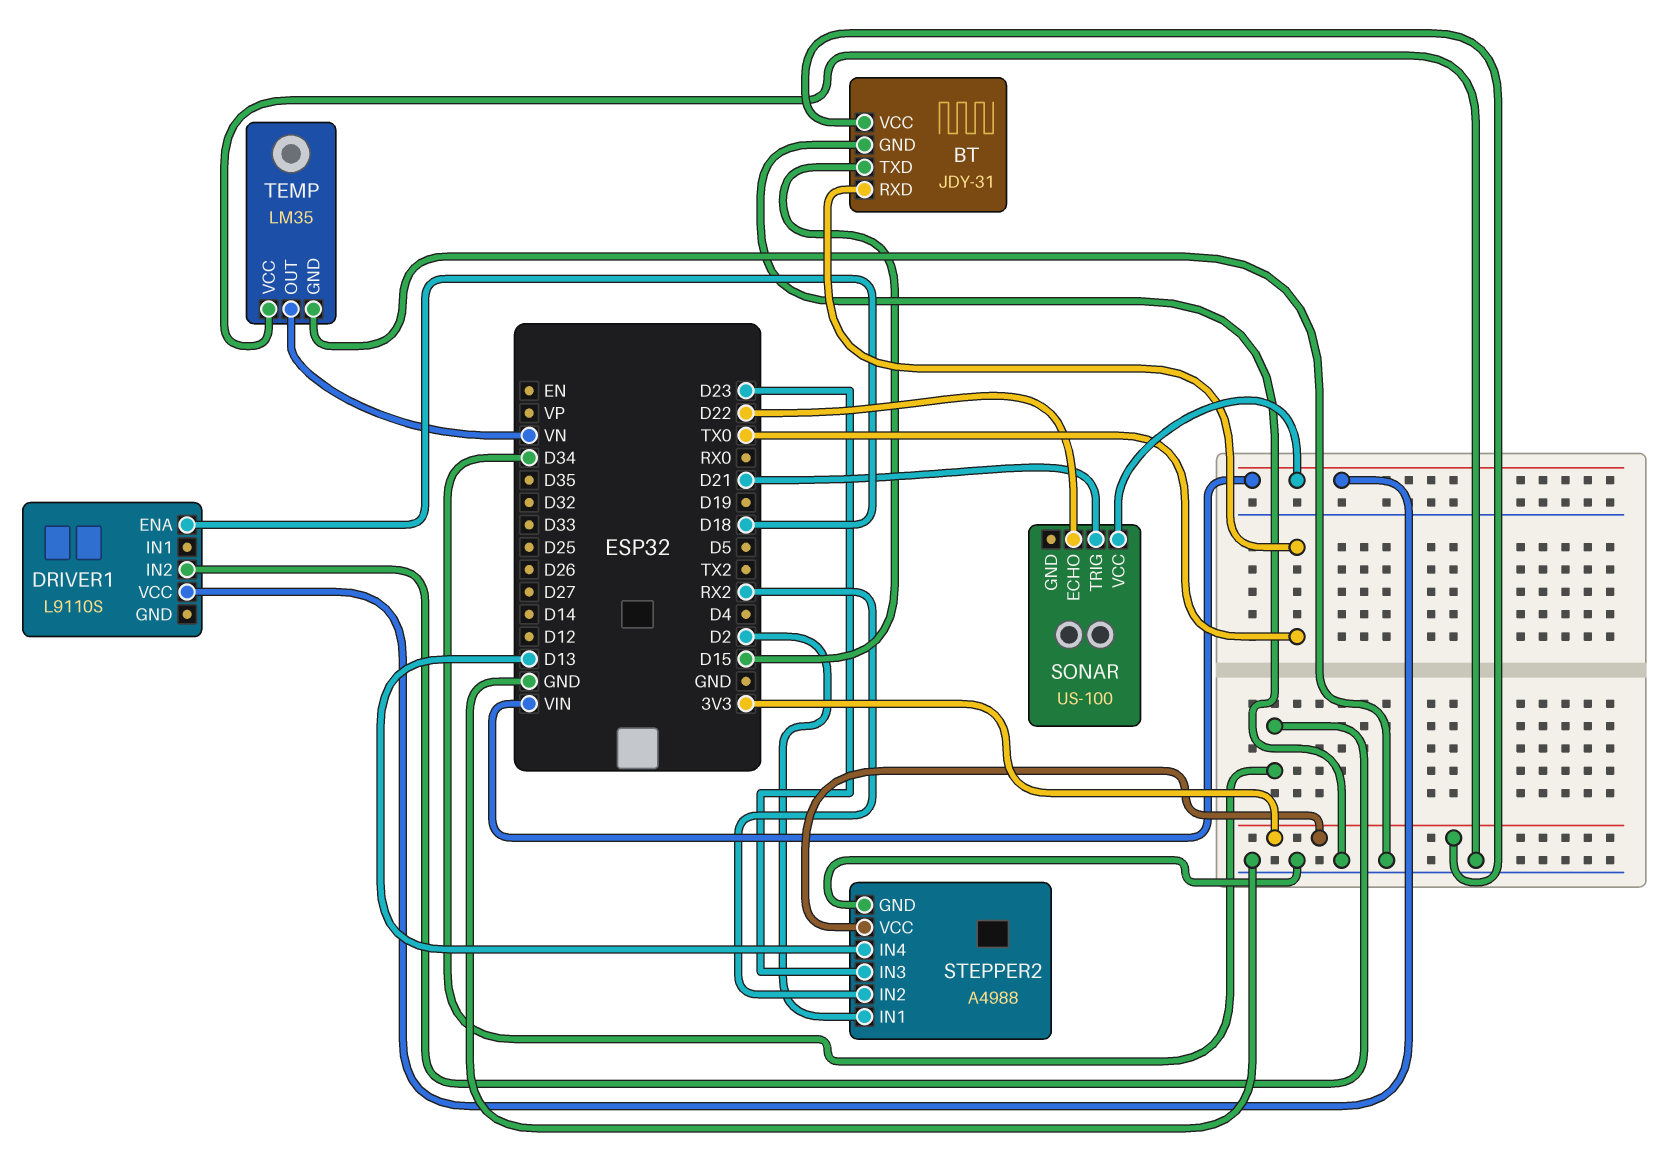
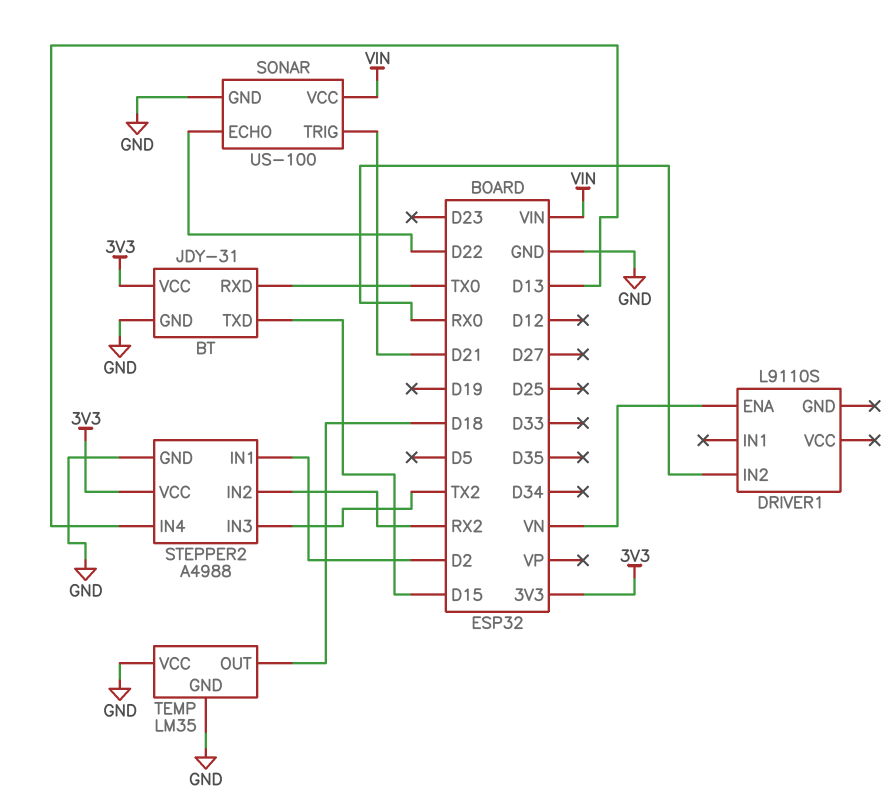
DRIVER1 pin ENA: D18 -> VN
DRIVER1 pin IN2: D34 -> RX0
DRIVER1 pin VCC: VIN -> none
SONAR pin GND: none -> GND
STEPPER2 pin IN3: D23 -> TX2
TEMP pin OUT: VN -> D18

